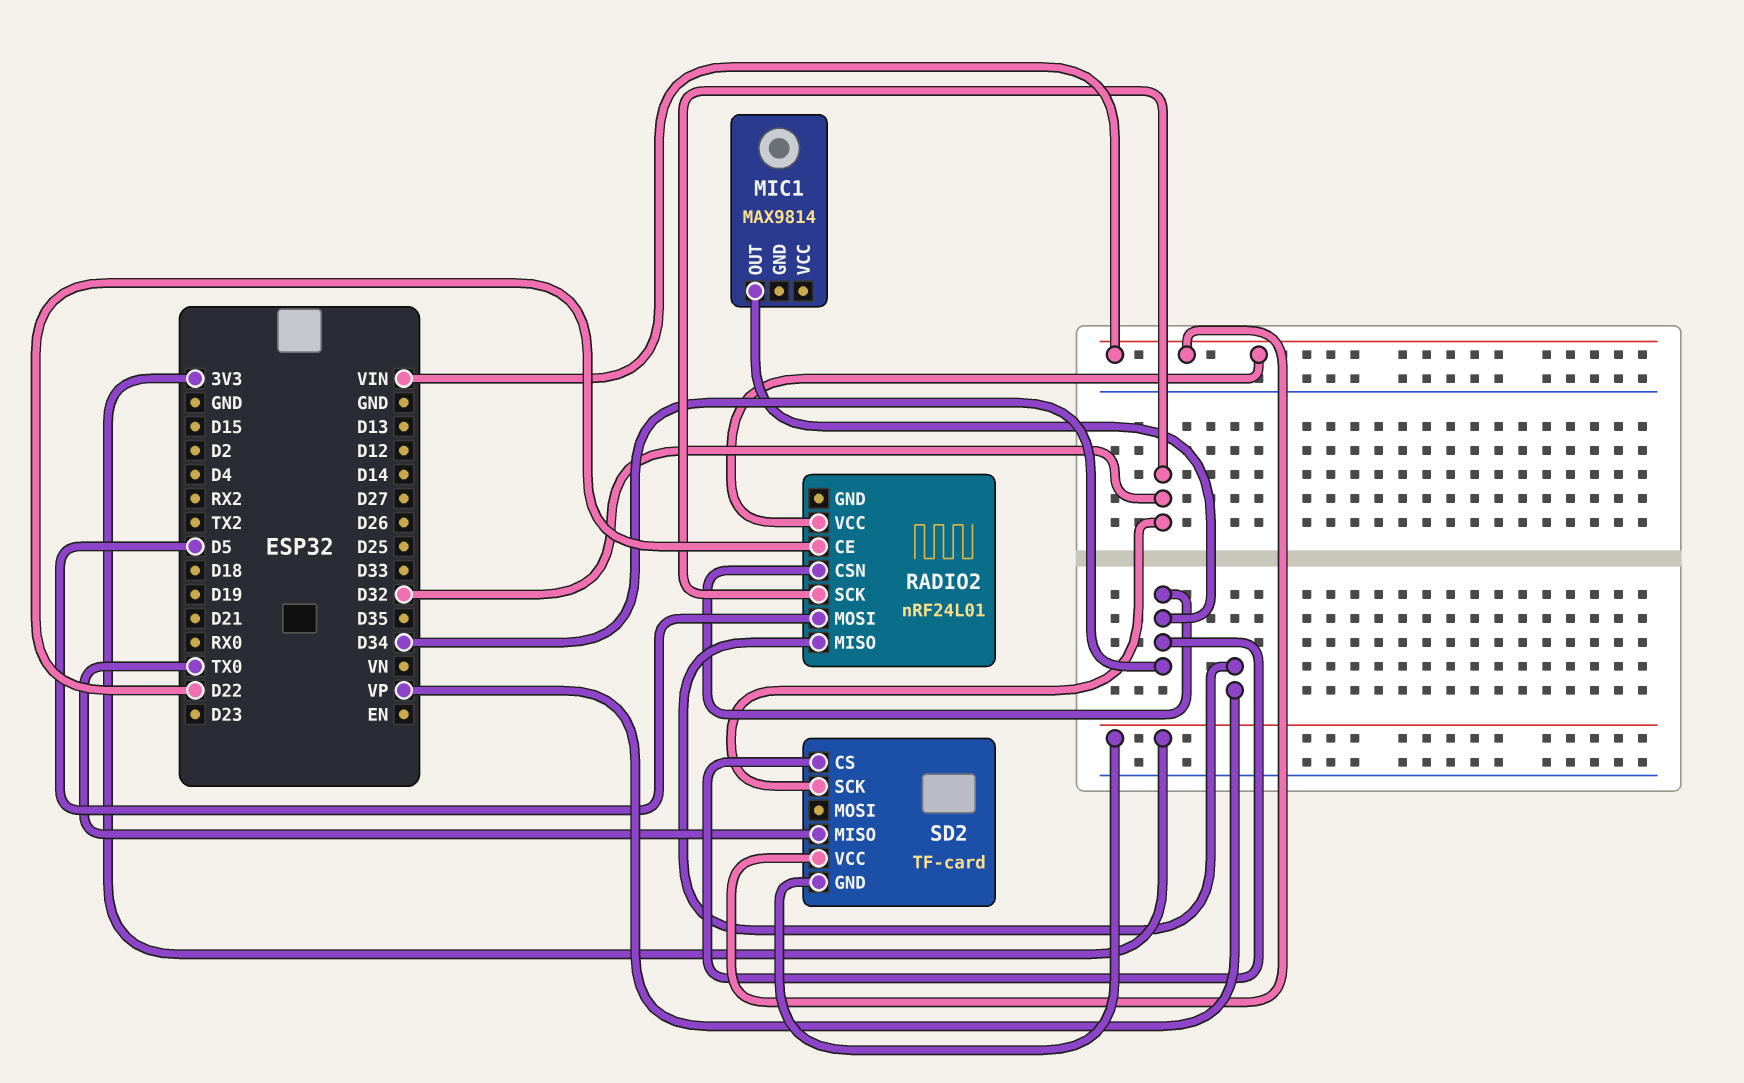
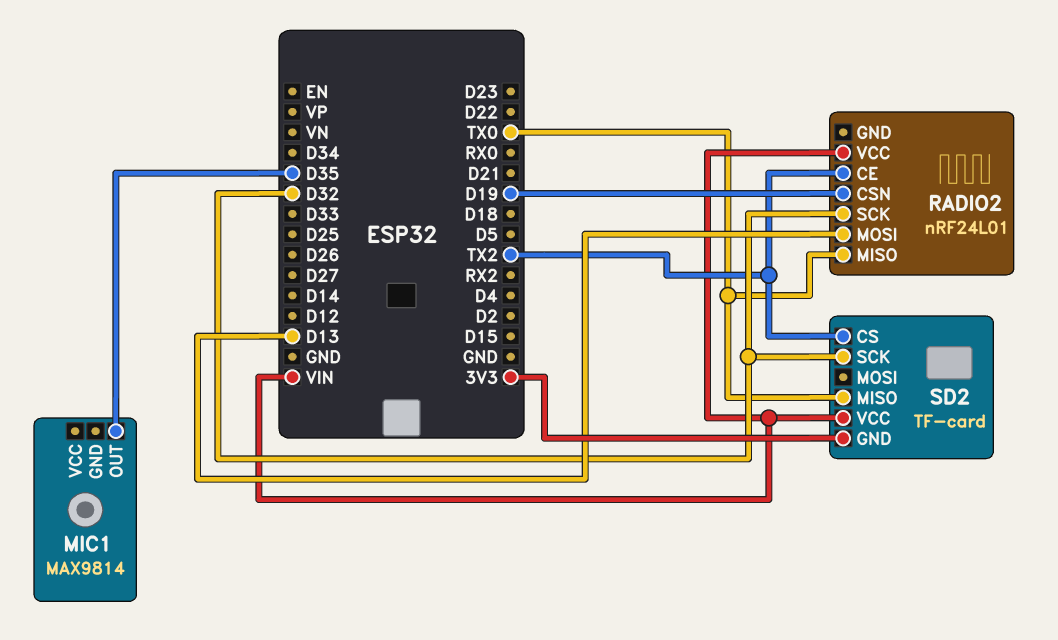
MIC1 pin OUT: D34 -> D35
RADIO2 pin CE: D22 -> TX2
RADIO2 pin CSN: D34 -> D19
RADIO2 pin MISO: VP -> TX0
RADIO2 pin MOSI: D5 -> D13
SD2 pin CS: D34 -> TX2

